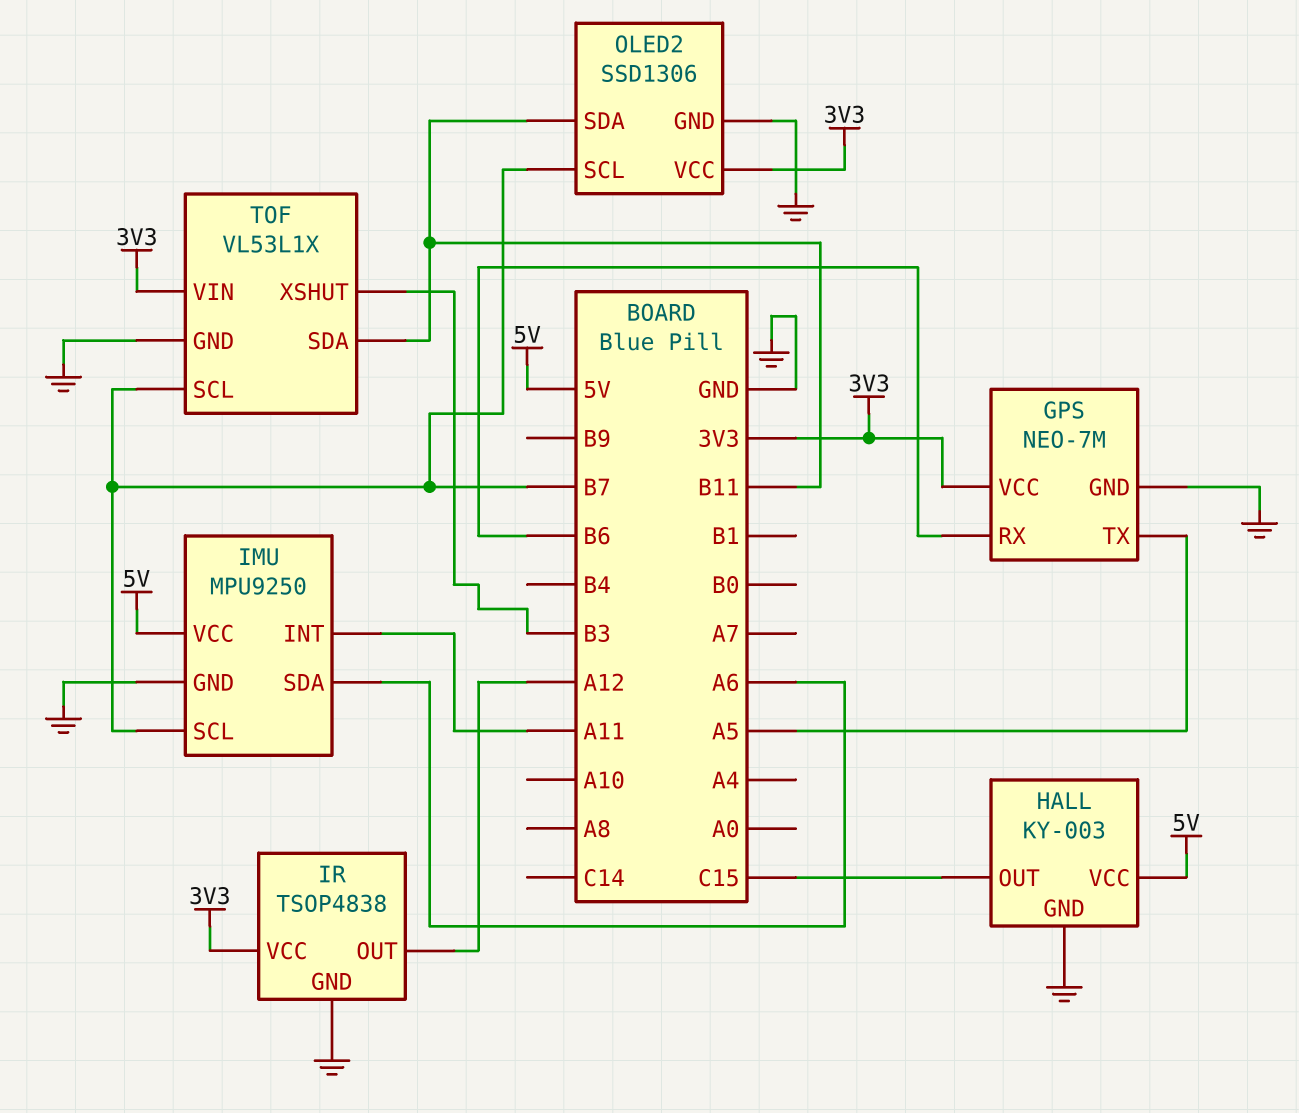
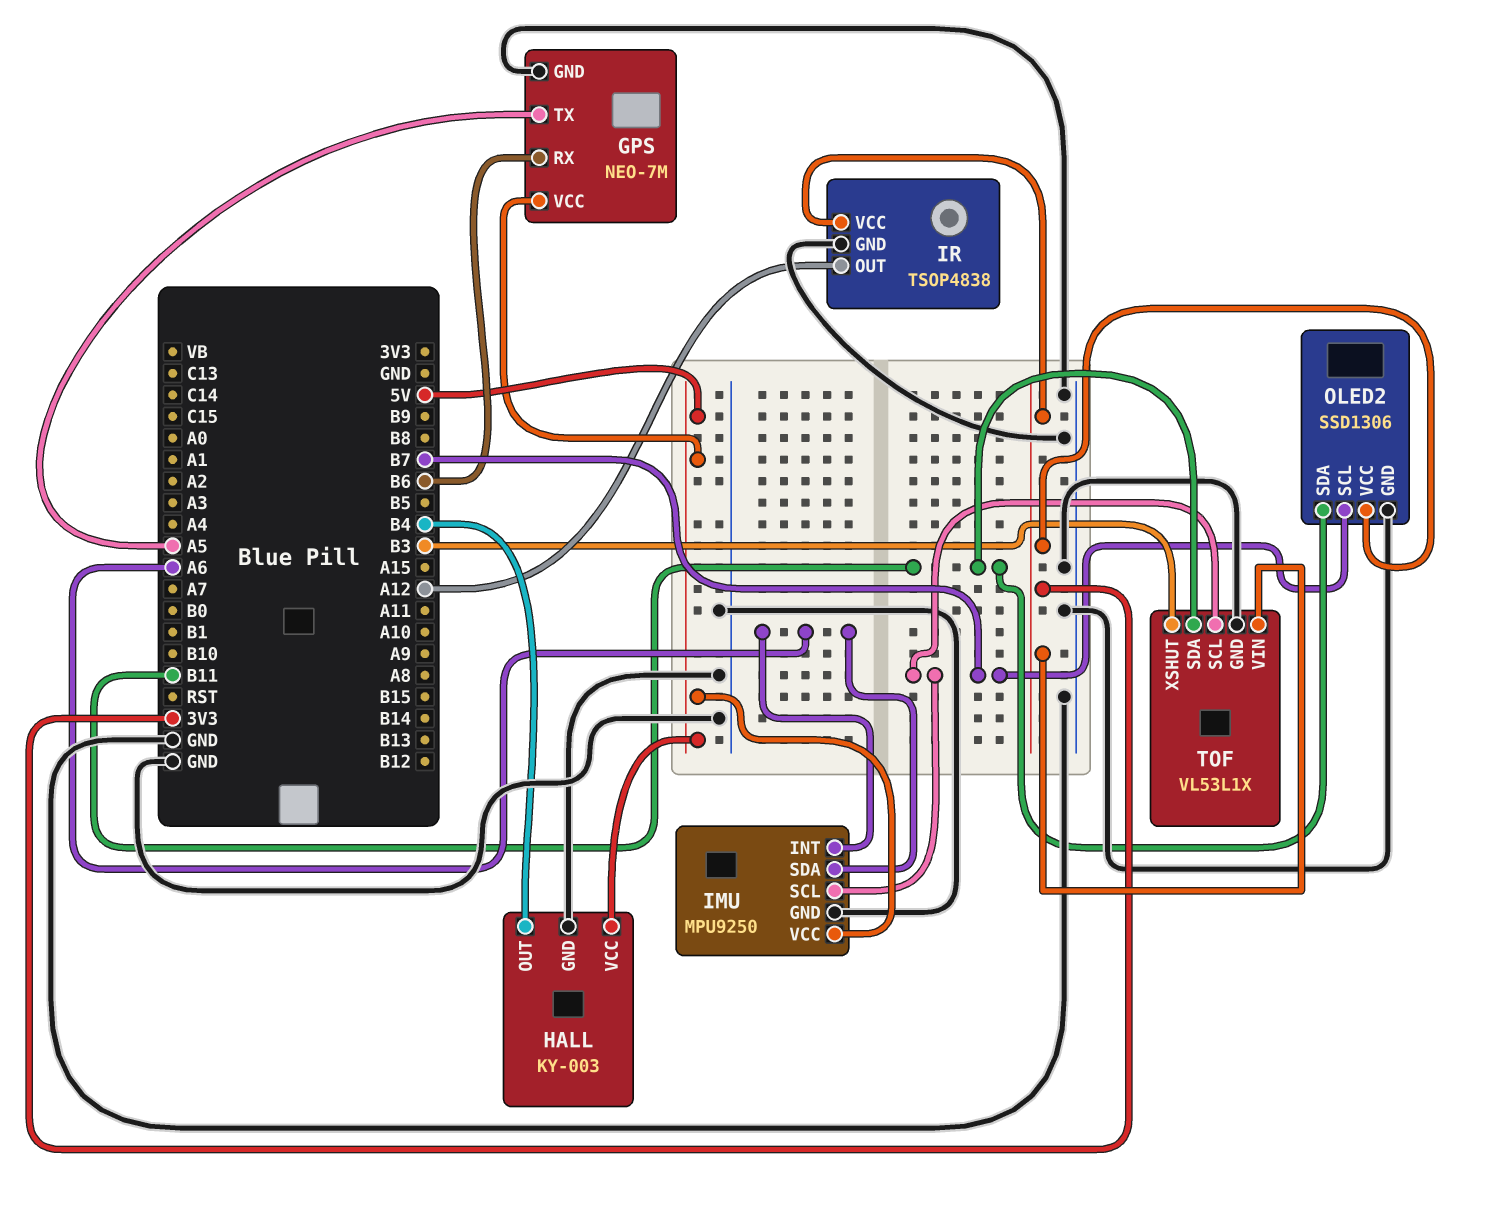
GPS pin VCC: 3V3 -> 5V
HALL pin OUT: C15 -> B4
IMU pin INT: A11 -> A6

